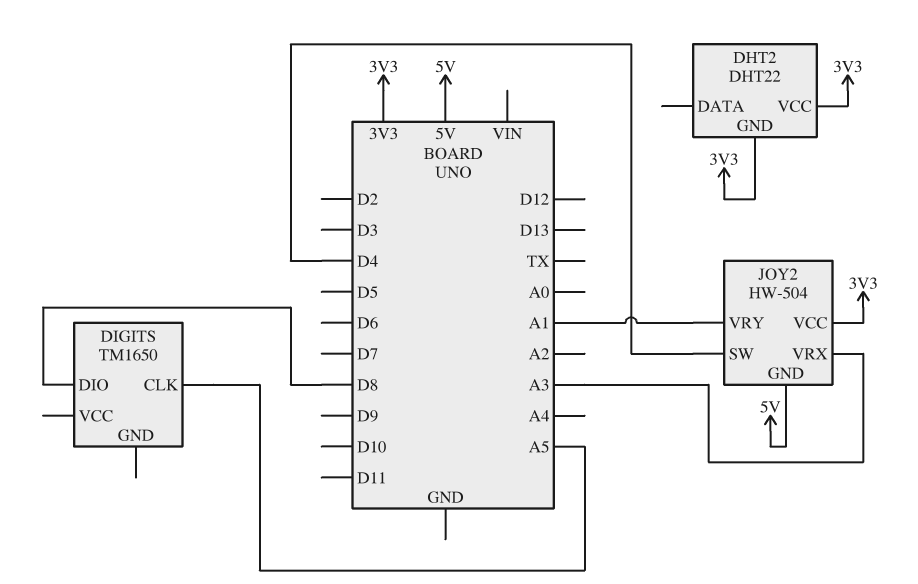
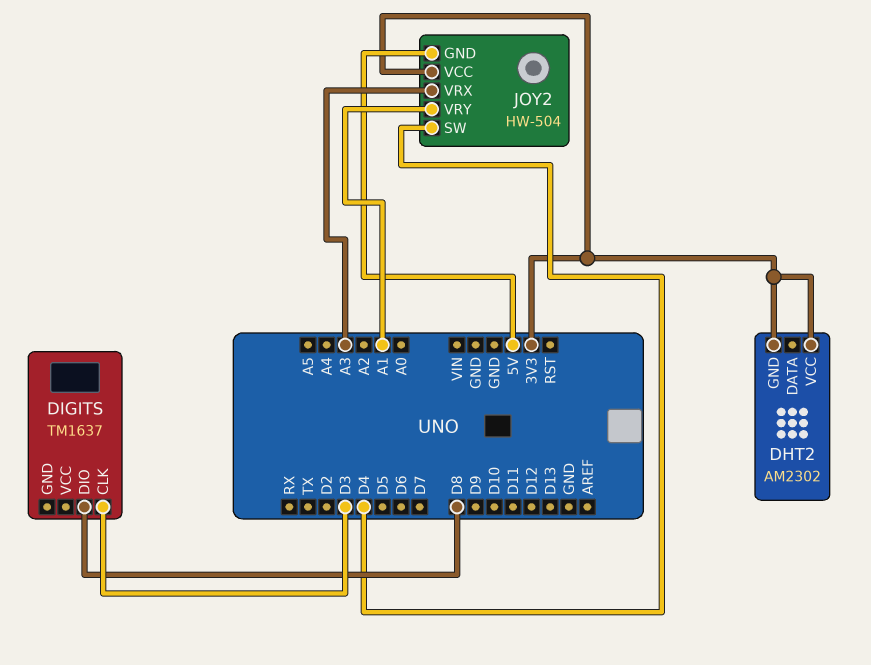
DHT2: DHT22 -> AM2302
DIGITS: TM1650 -> TM1637
DIGITS pin CLK: A5 -> D3

